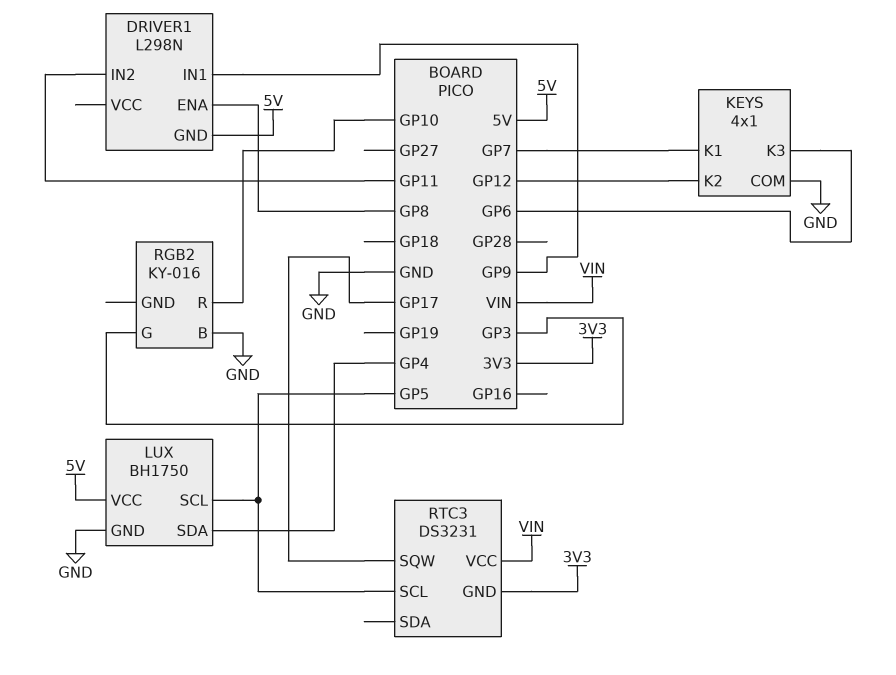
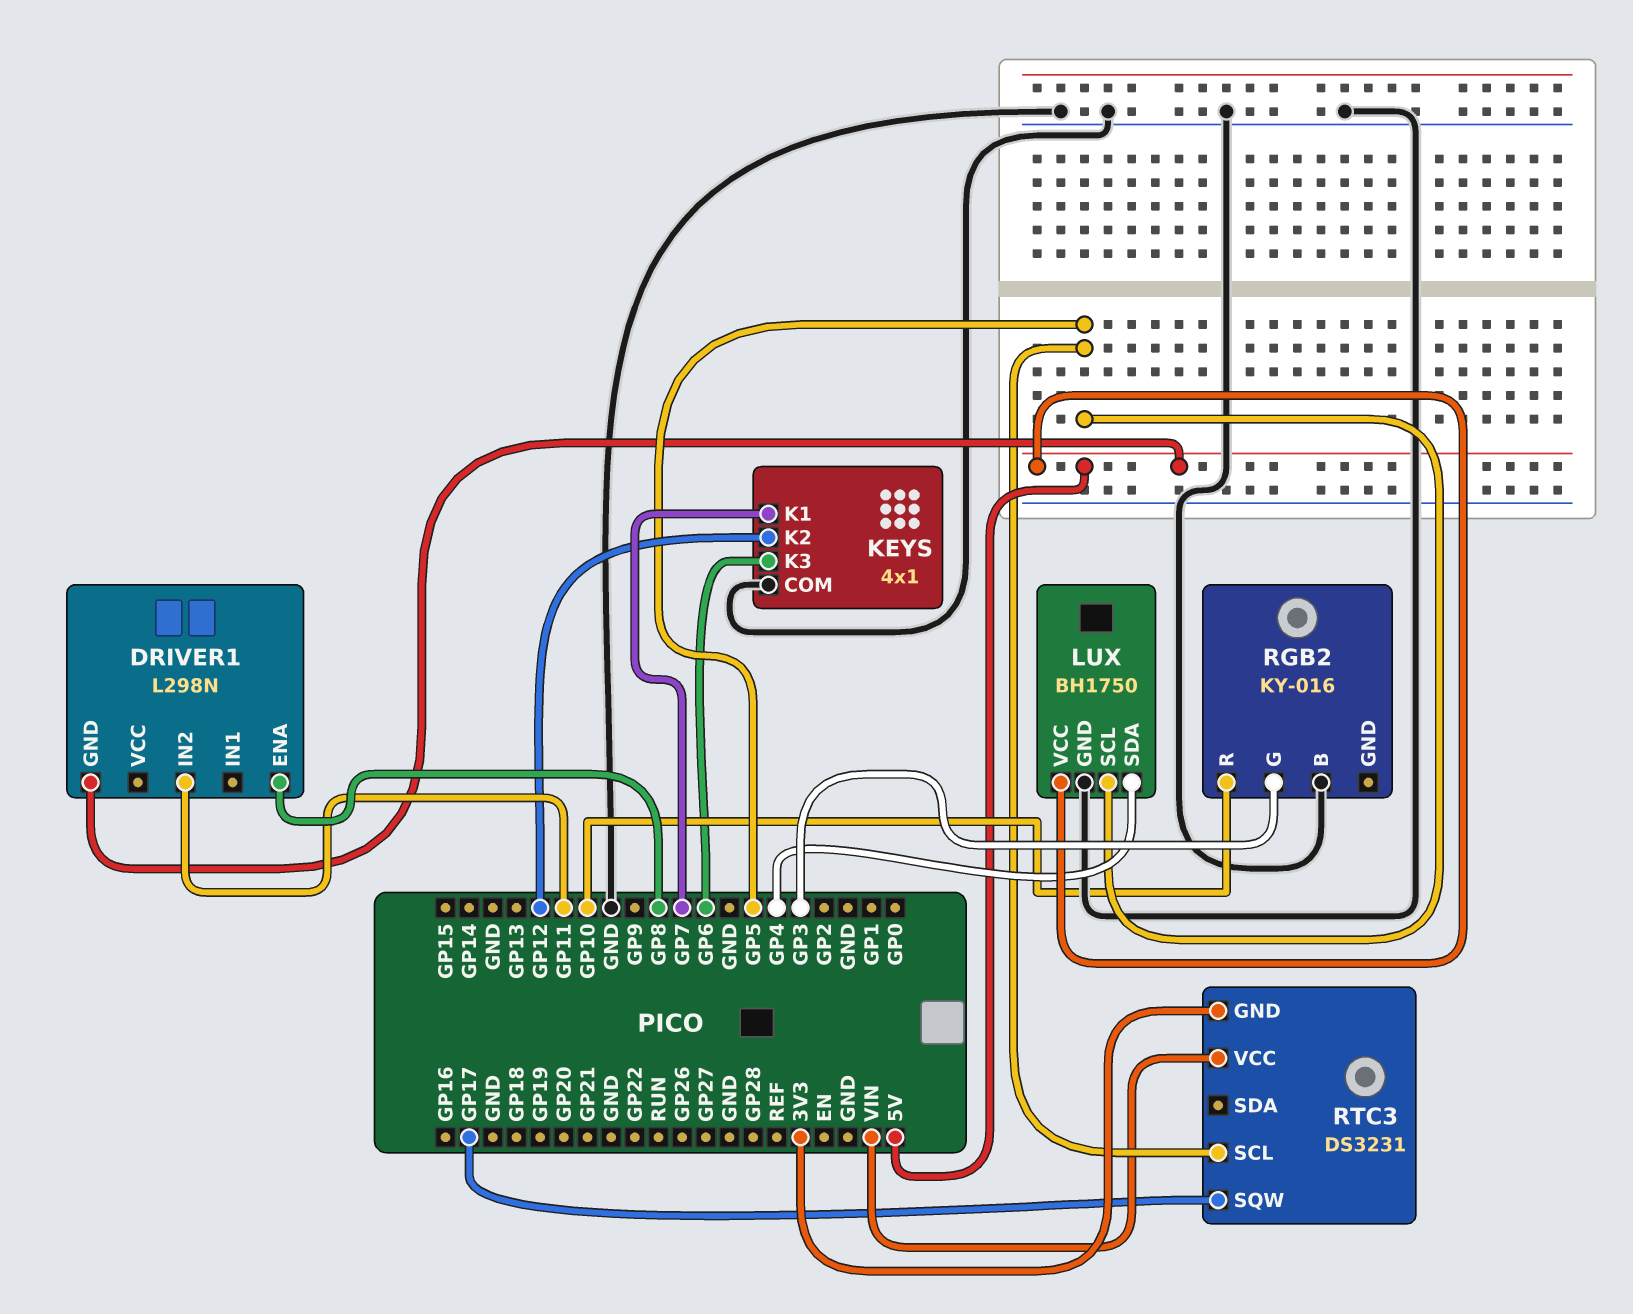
DRIVER1 pin IN1: GP9 -> none

